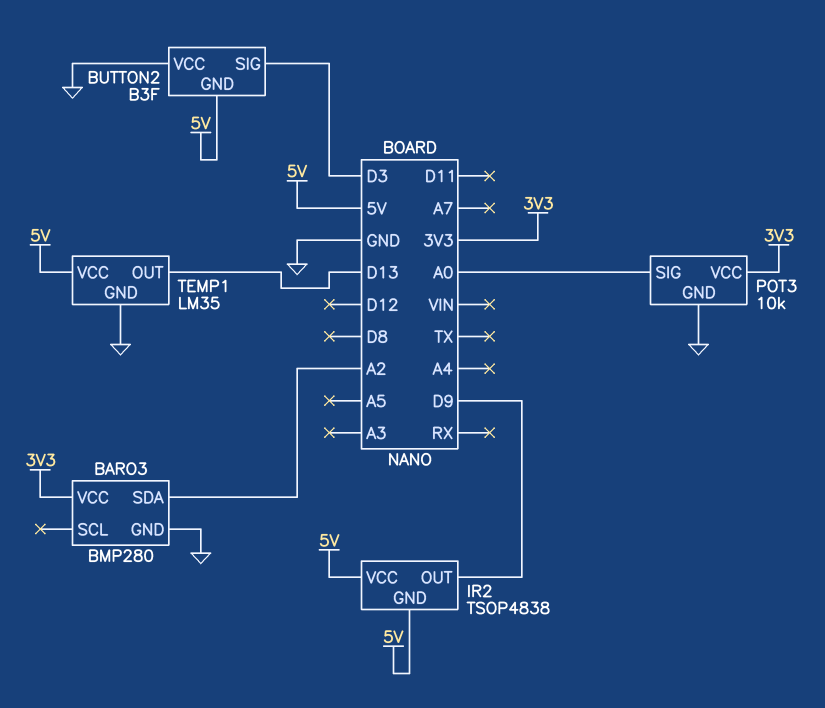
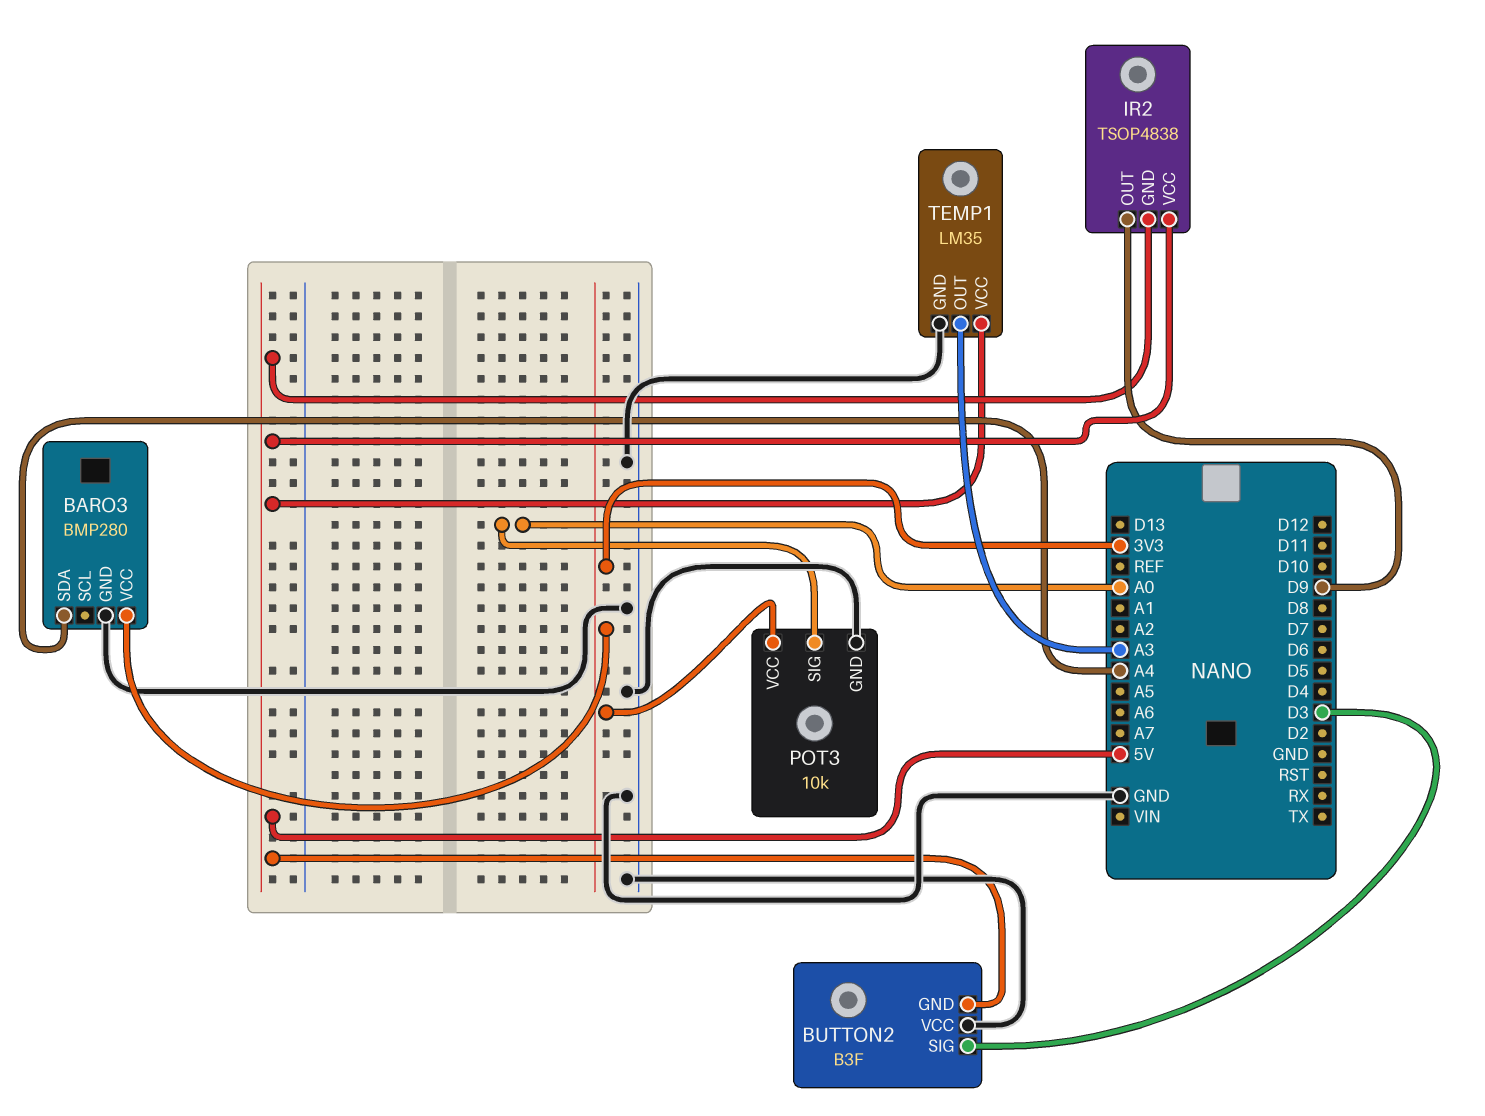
BARO3 pin SDA: A2 -> A4
TEMP1 pin OUT: D13 -> A3

